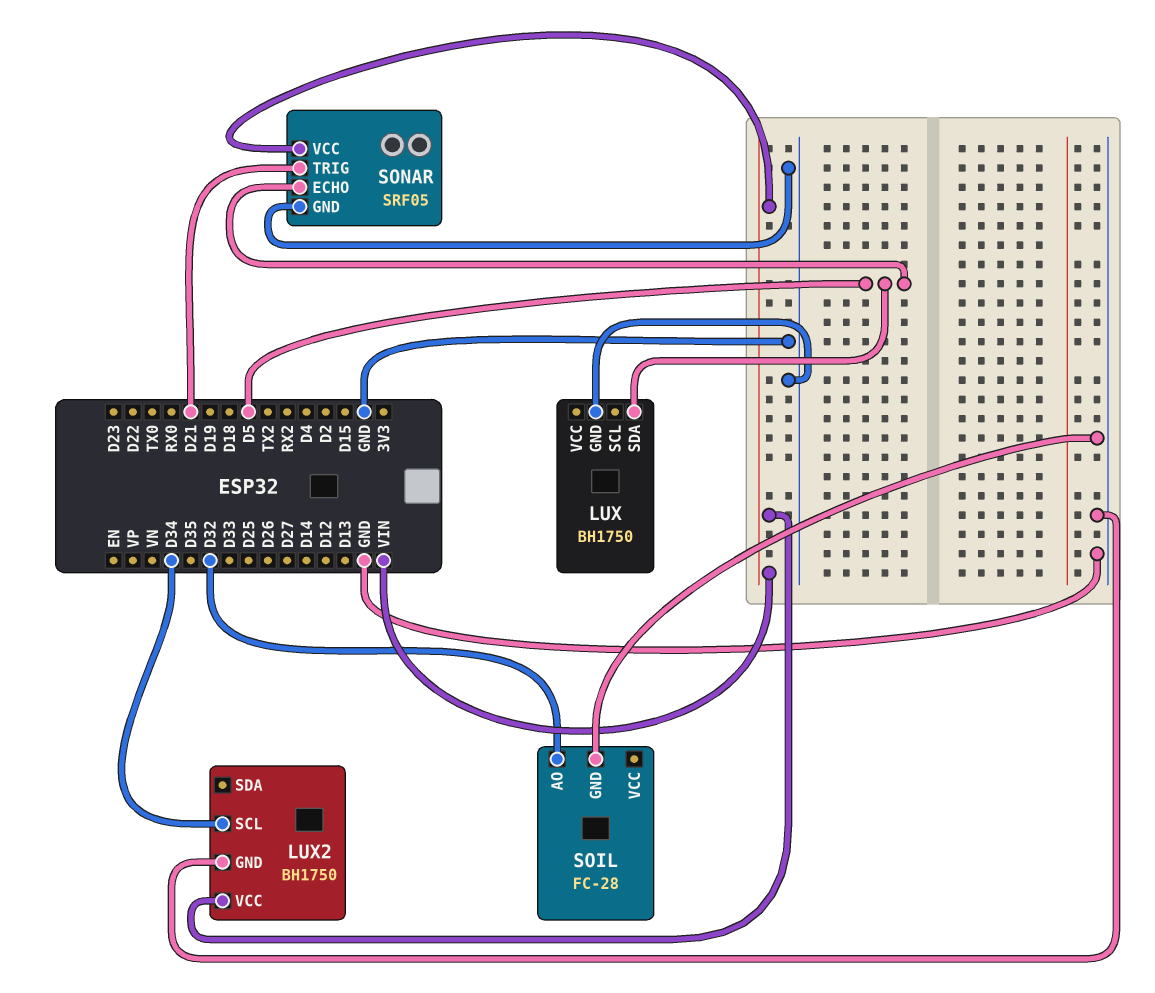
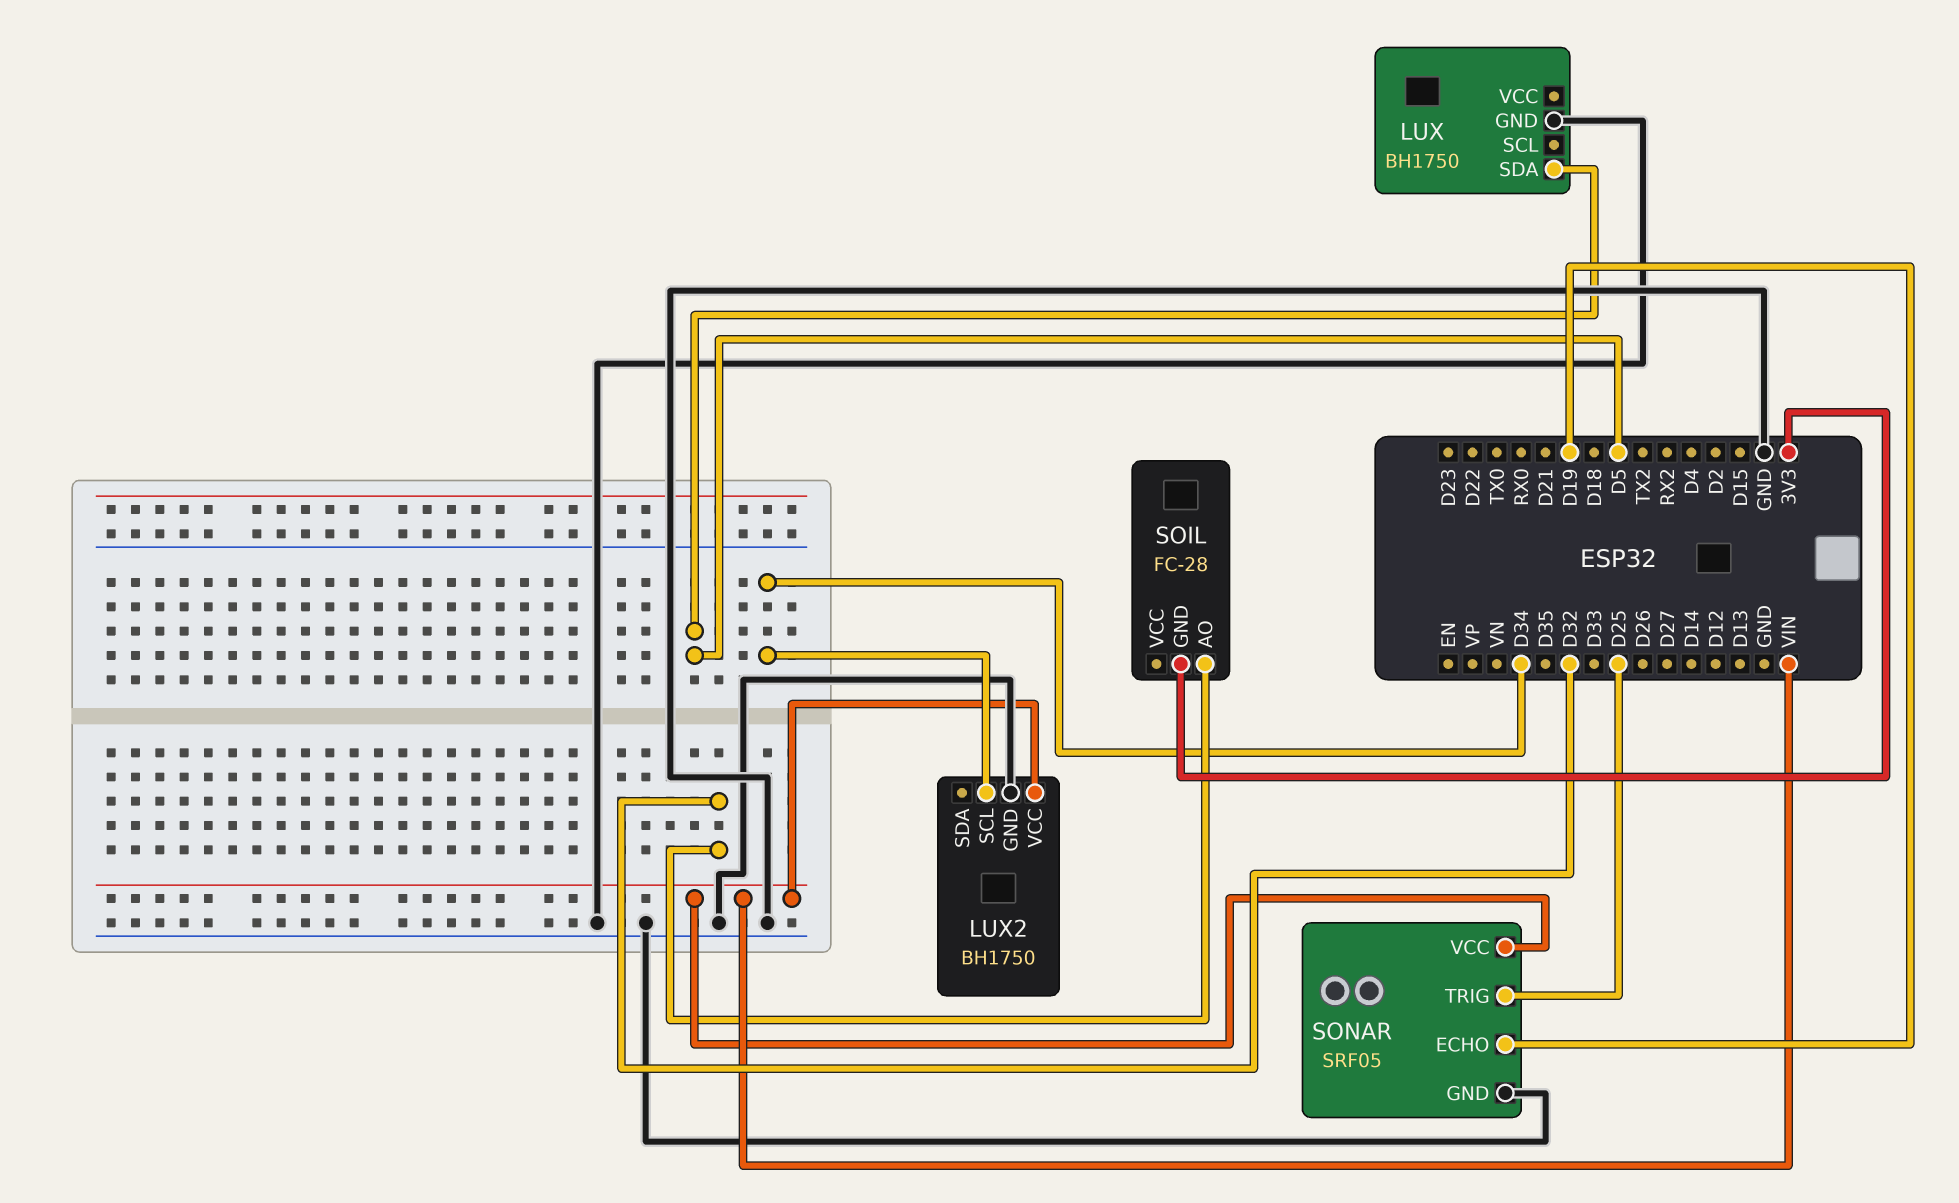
SOIL pin GND: GND -> 3V3
SONAR pin ECHO: D5 -> D19
SONAR pin TRIG: D21 -> D25

